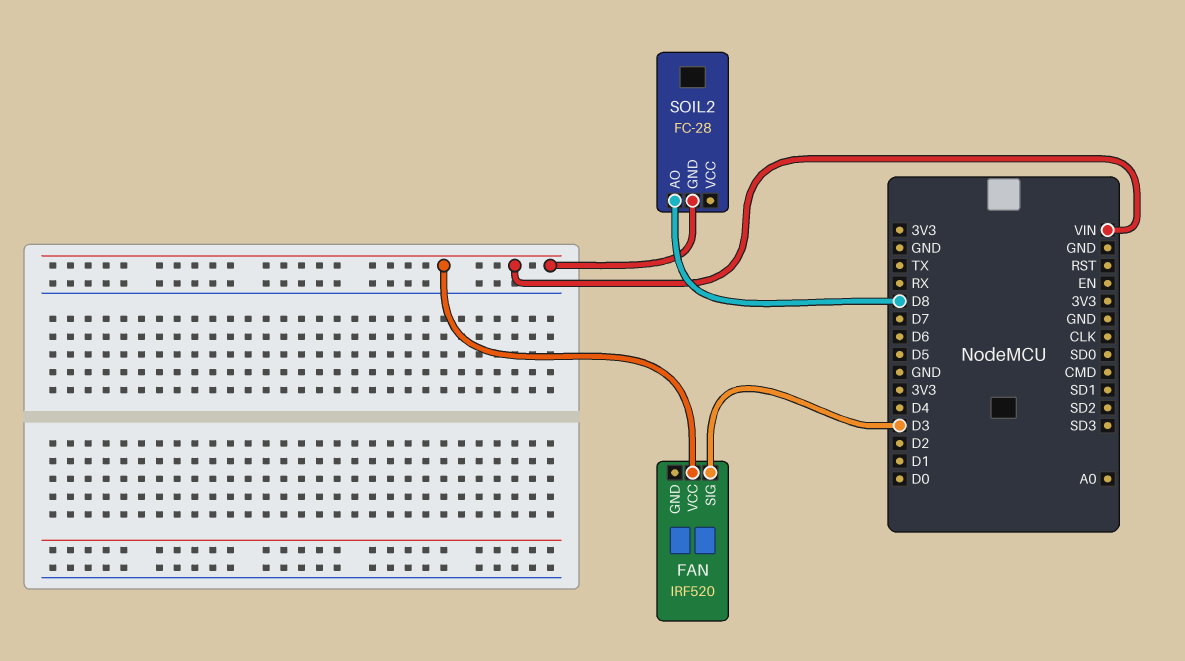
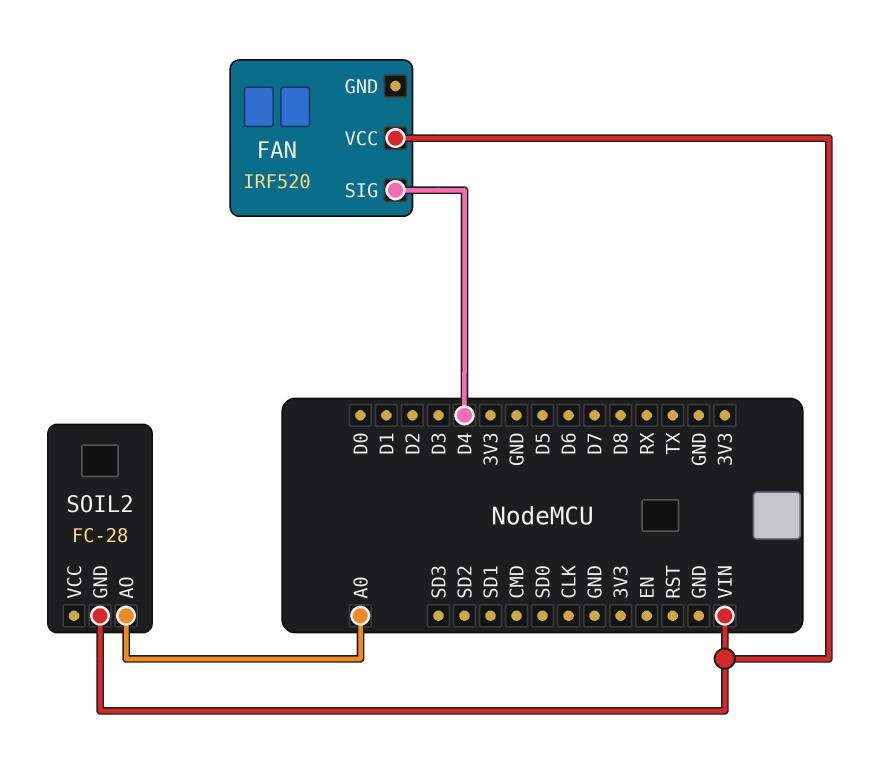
FAN pin SIG: D3 -> D4
SOIL2 pin AO: D8 -> A0

